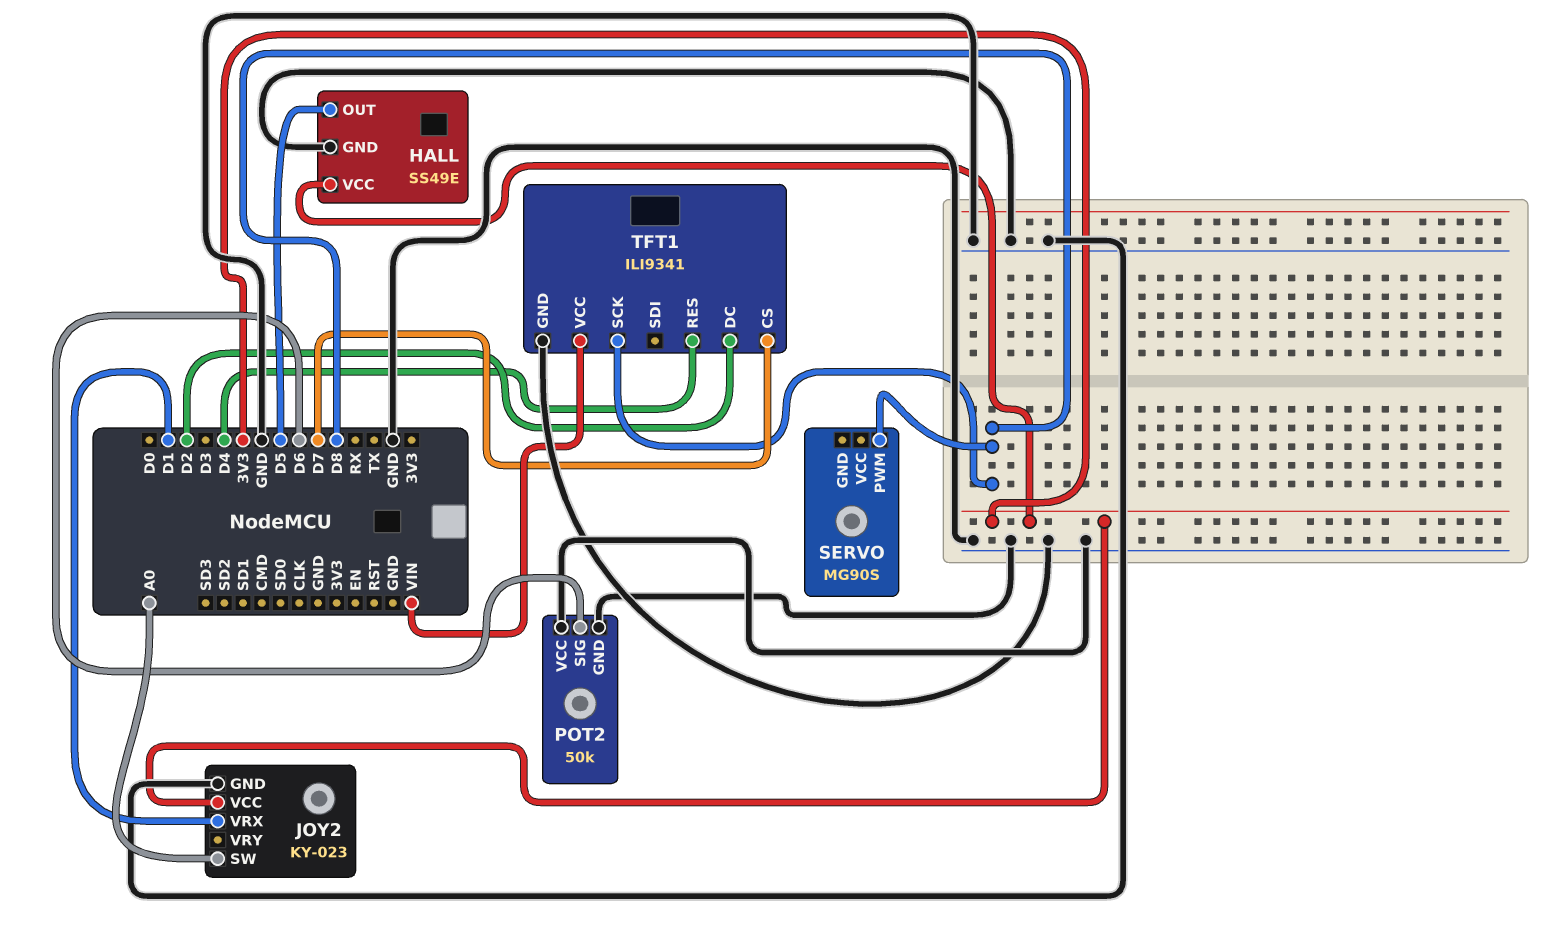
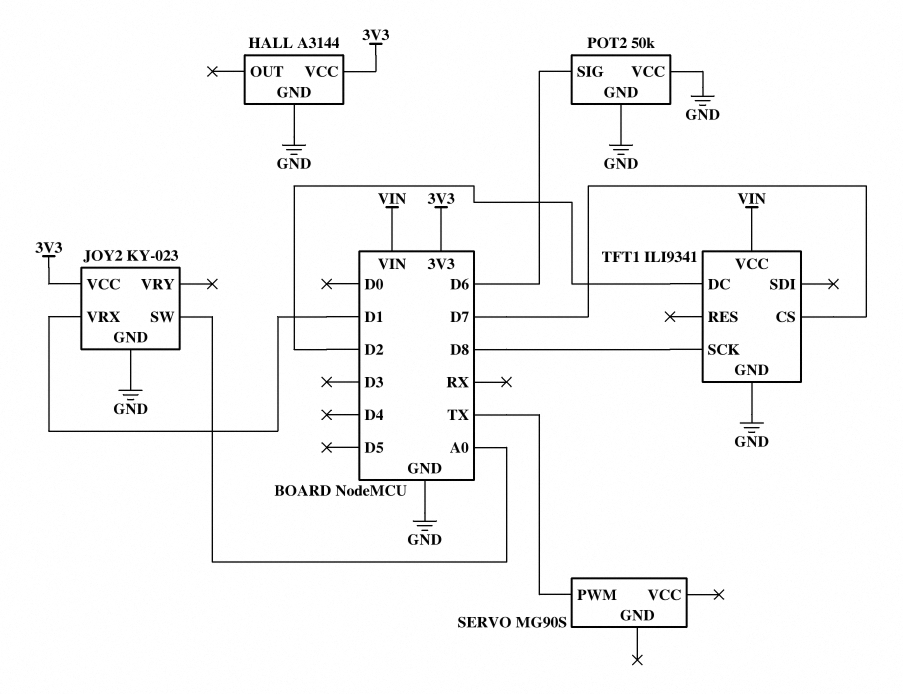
HALL: SS49E -> A3144
HALL pin OUT: D5 -> none
SERVO pin PWM: D8 -> TX
TFT1 pin RES: D4 -> none

